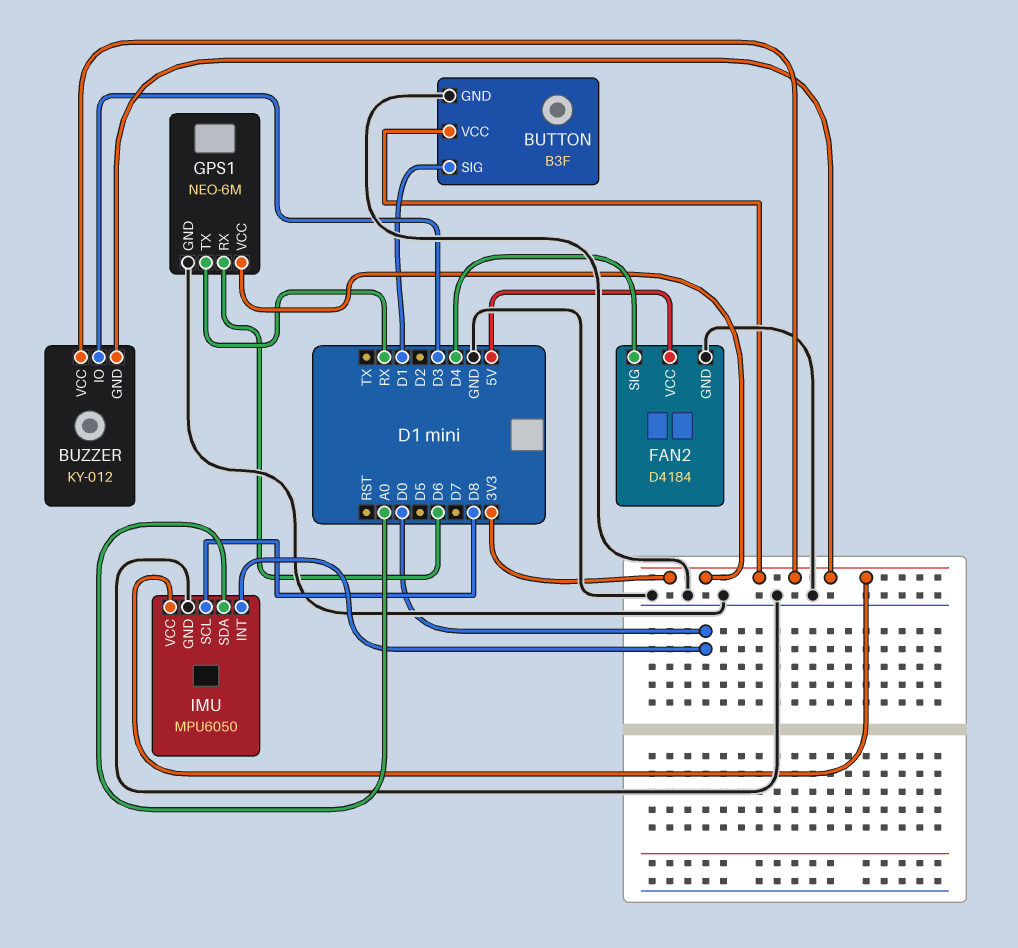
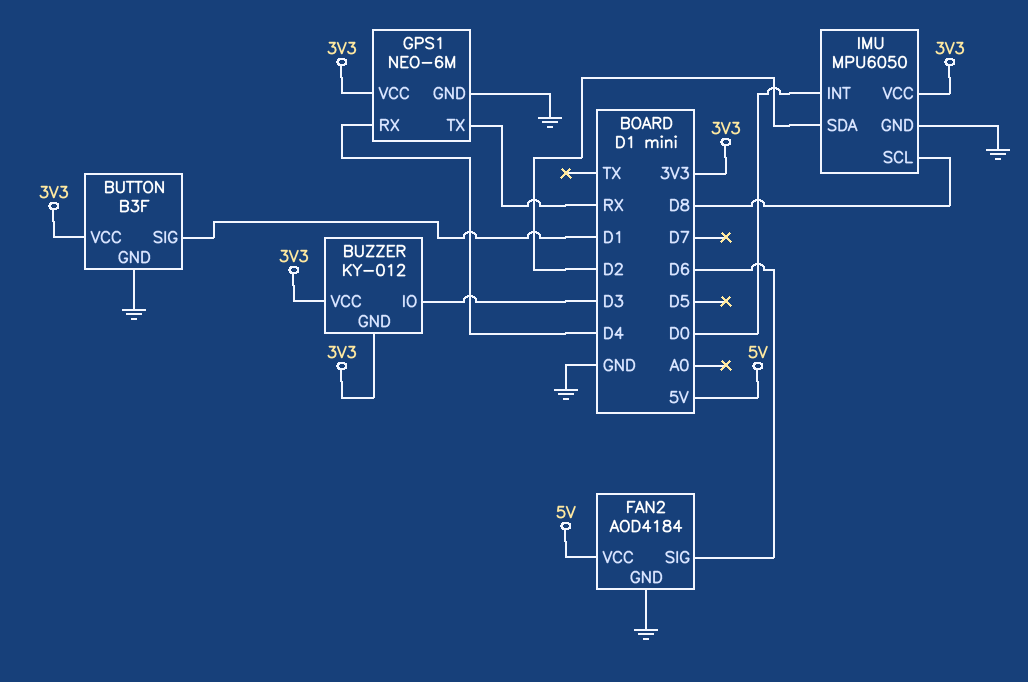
FAN2: D4184 -> AOD4184
FAN2 pin SIG: D4 -> D6
GPS1 pin RX: D6 -> D4
IMU pin SDA: A0 -> D2

